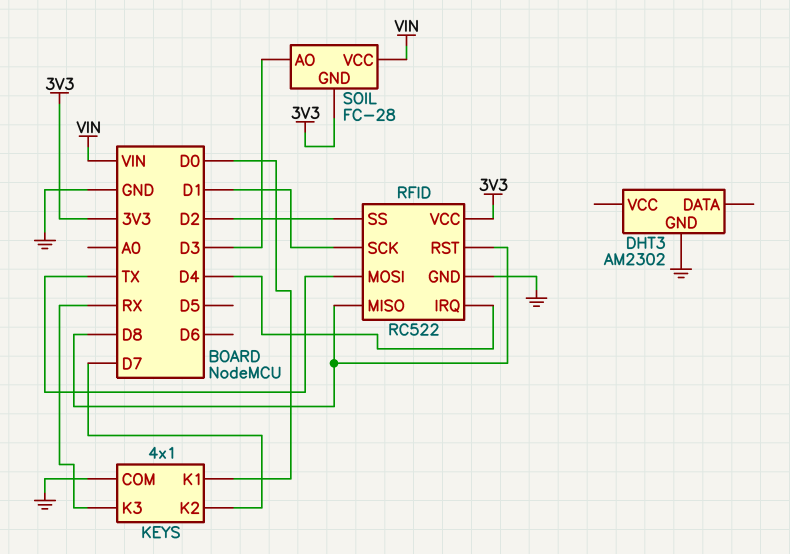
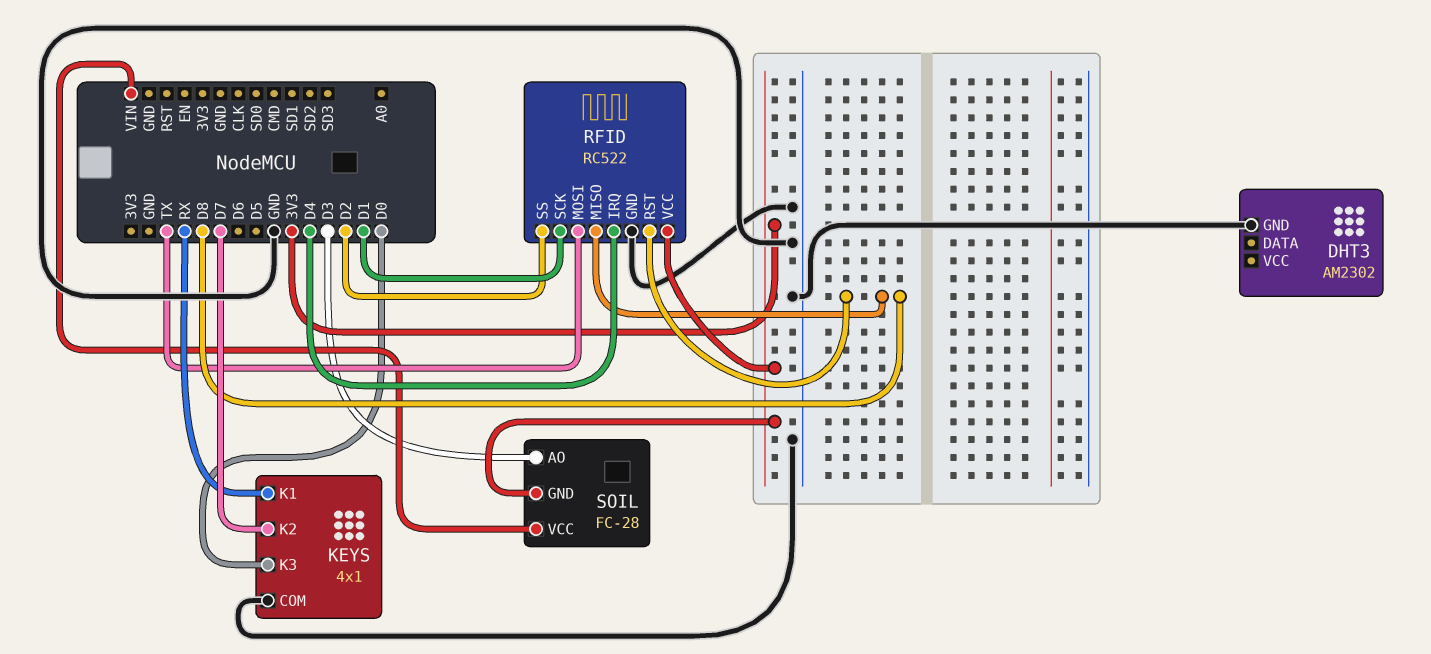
KEYS pin K1: D0 -> RX
KEYS pin K3: RX -> D0

